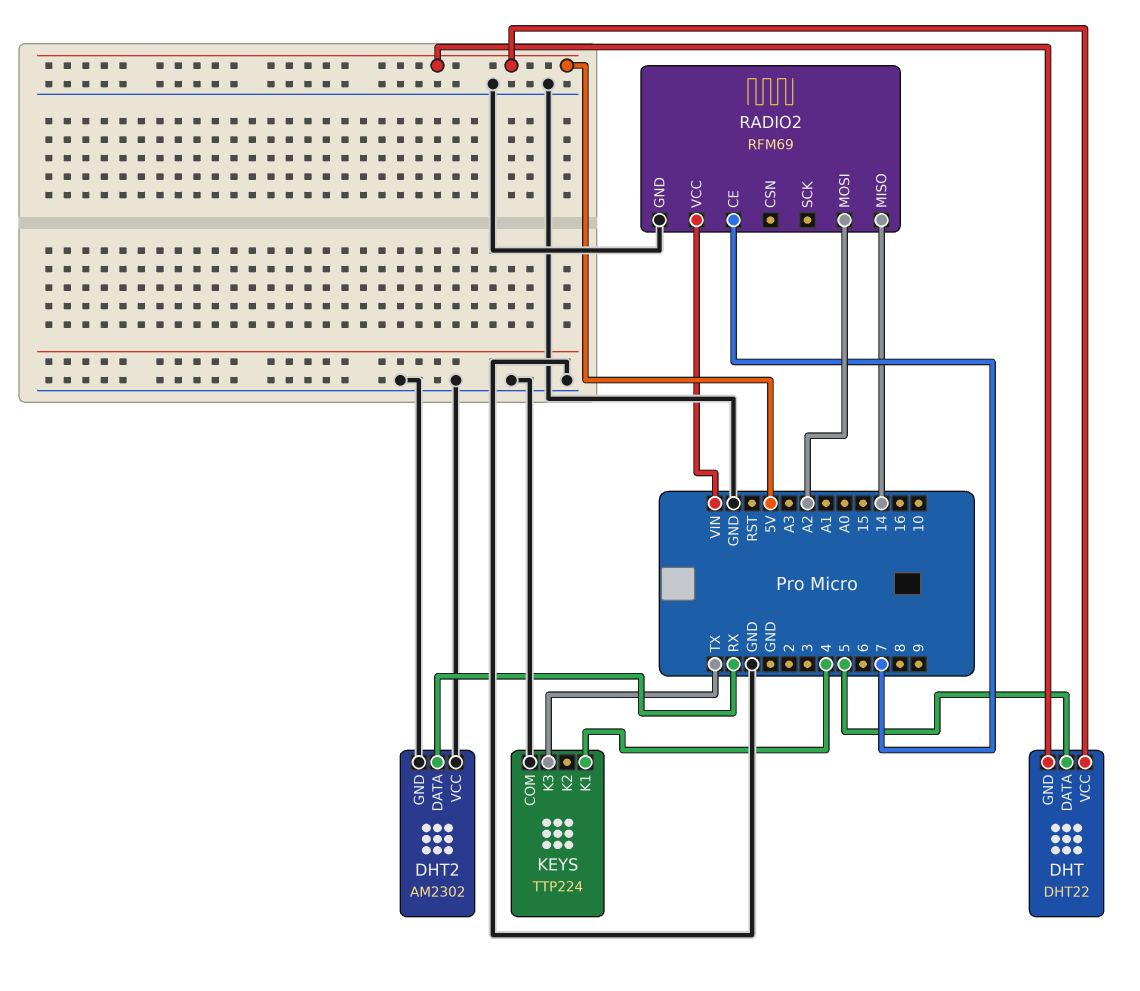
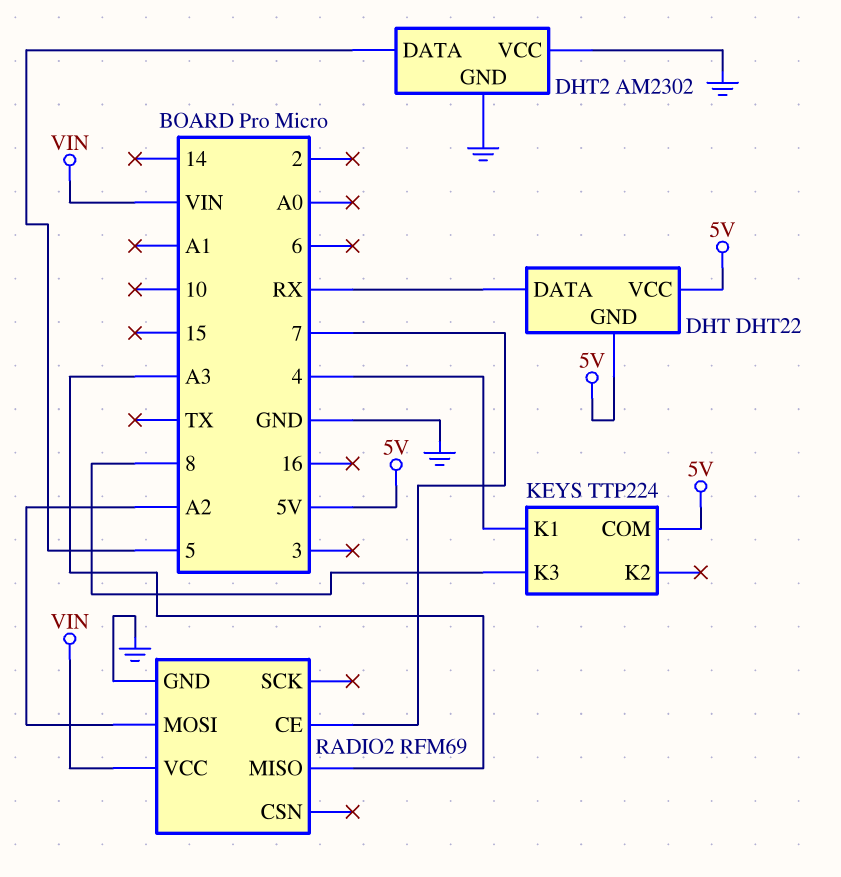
DHT pin DATA: 5 -> RX
DHT2 pin DATA: RX -> 5
KEYS pin COM: GND -> 5V
KEYS pin K3: TX -> 8
RADIO2 pin MISO: 14 -> A3

